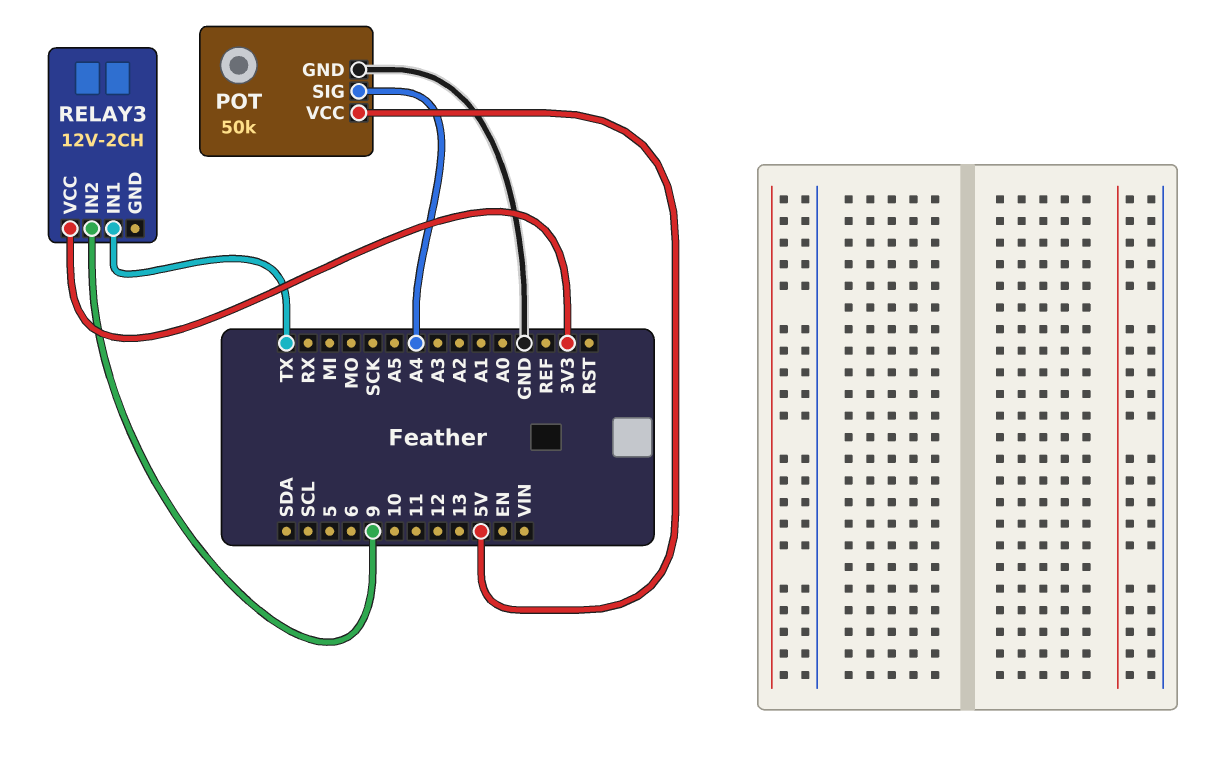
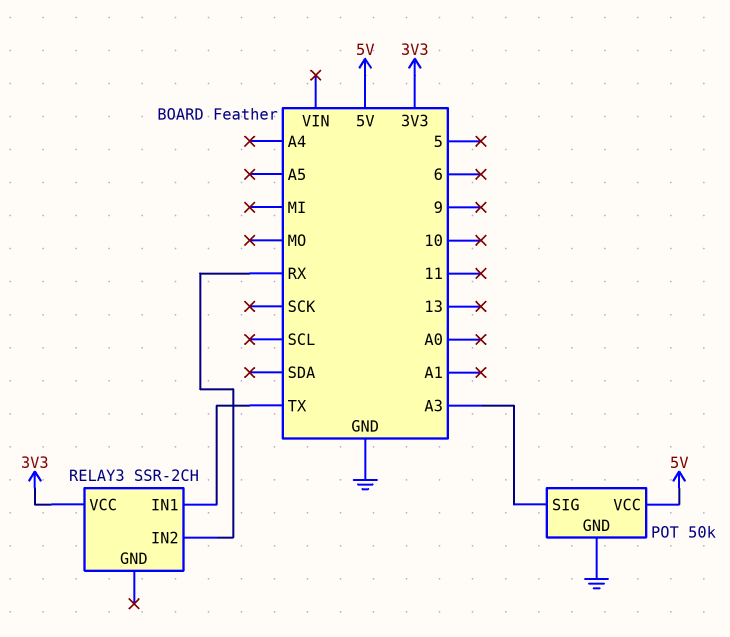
POT pin SIG: A4 -> A3
RELAY3: 12V-2CH -> SSR-2CH
RELAY3 pin IN2: 9 -> RX

